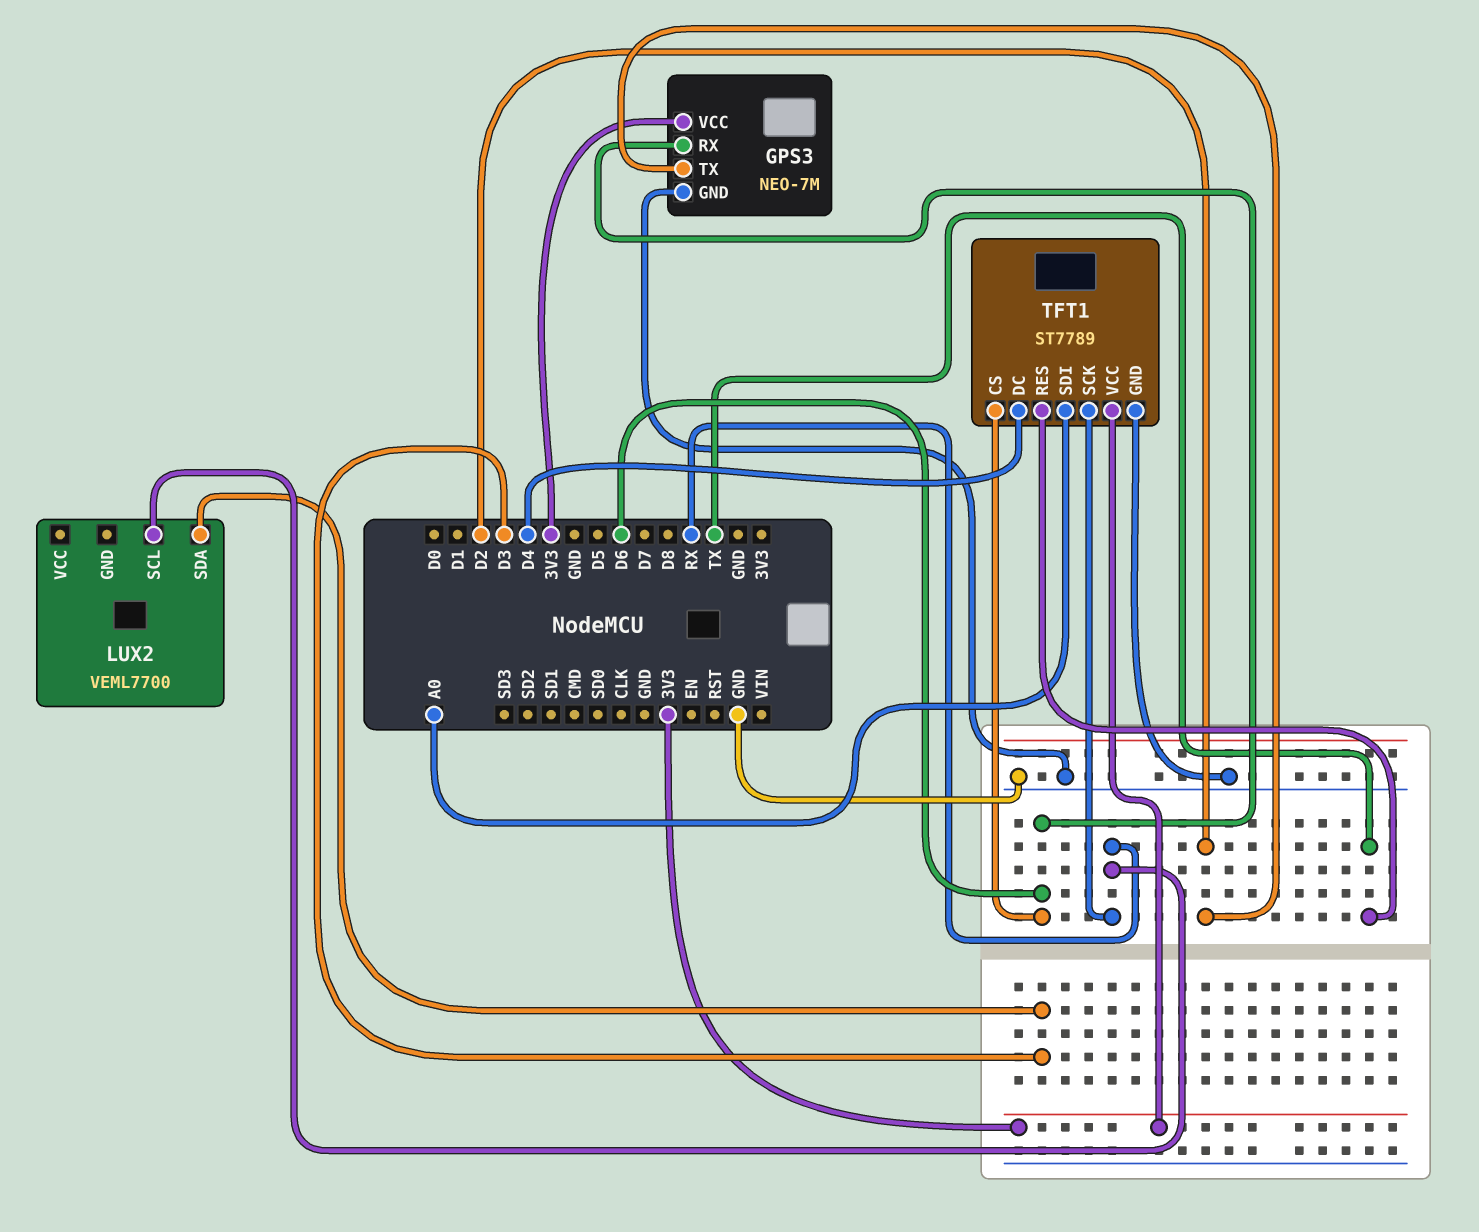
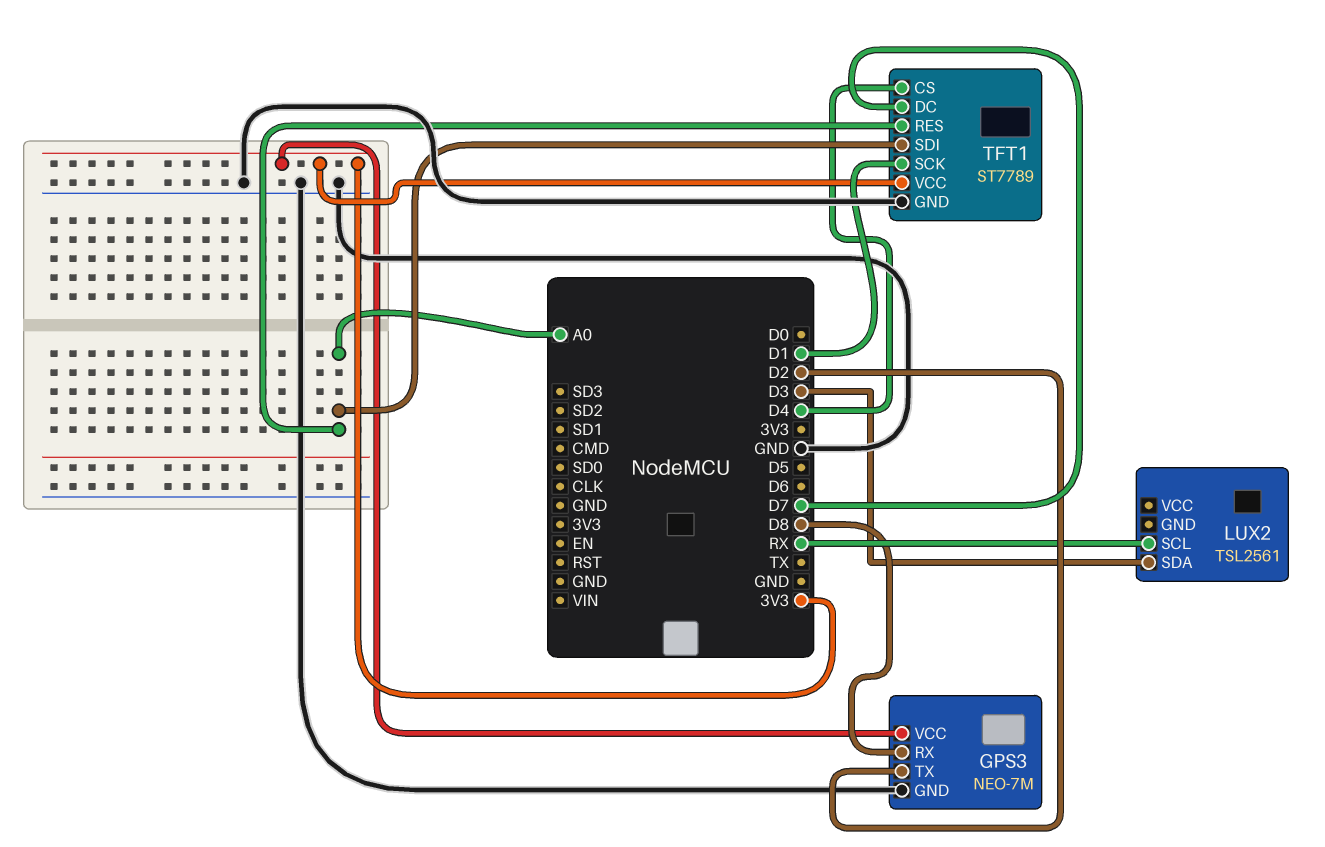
GPS3 pin RX: D6 -> D8
LUX2: VEML7700 -> TSL2561
TFT1 pin CS: D6 -> D4
TFT1 pin DC: D4 -> D7
TFT1 pin RES: TX -> A0
TFT1 pin SCK: RX -> D1

